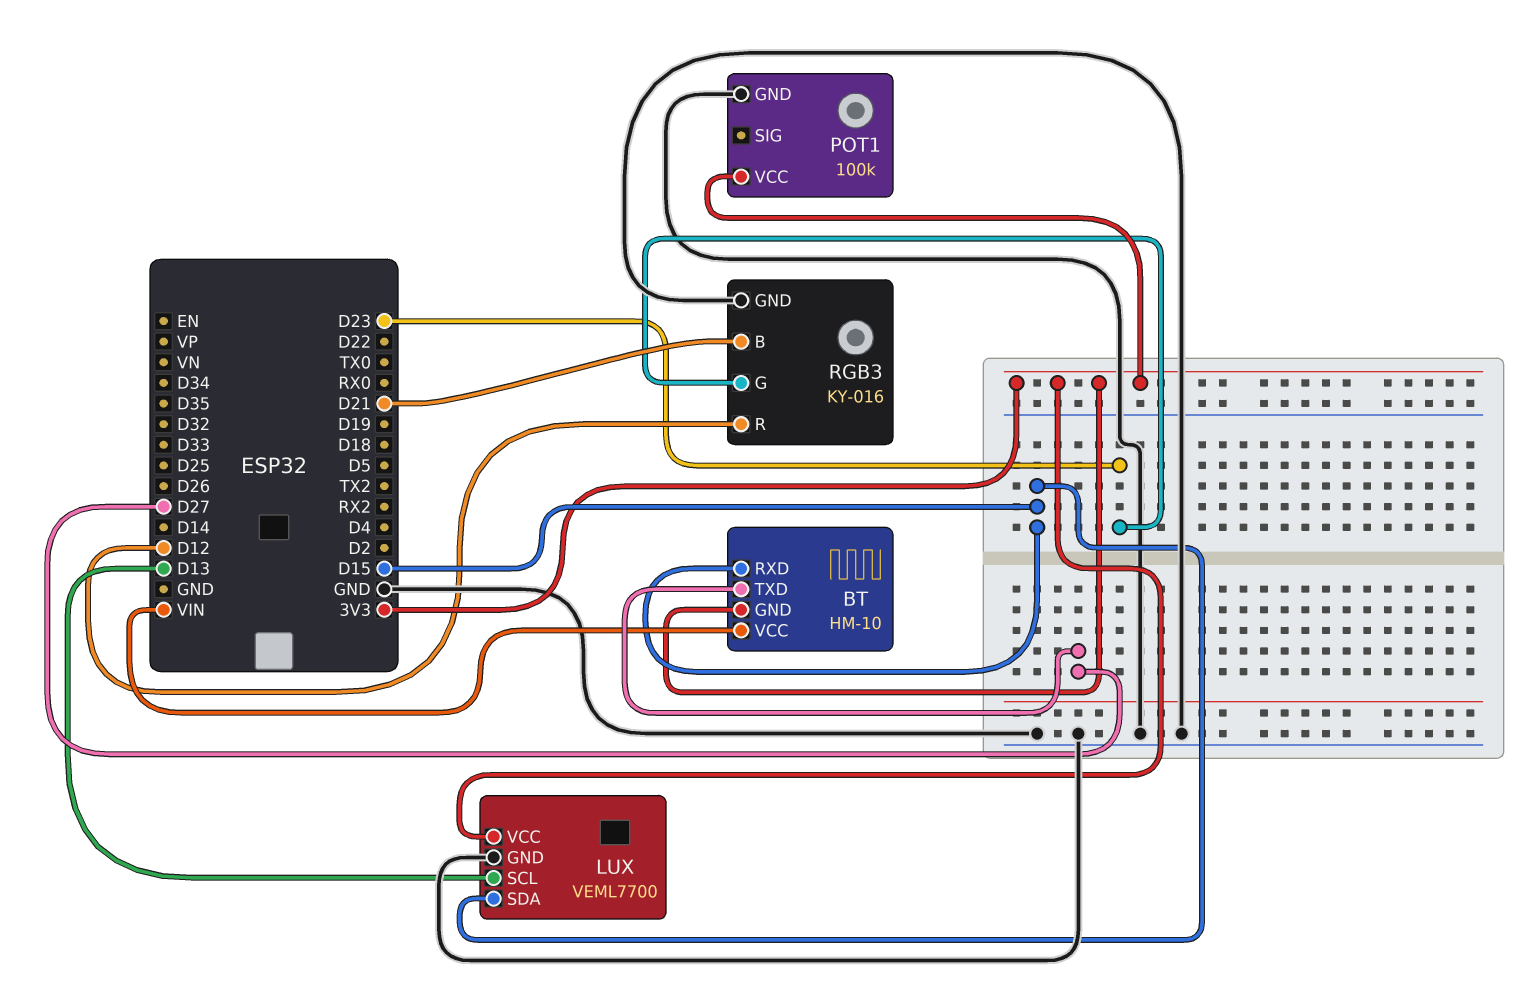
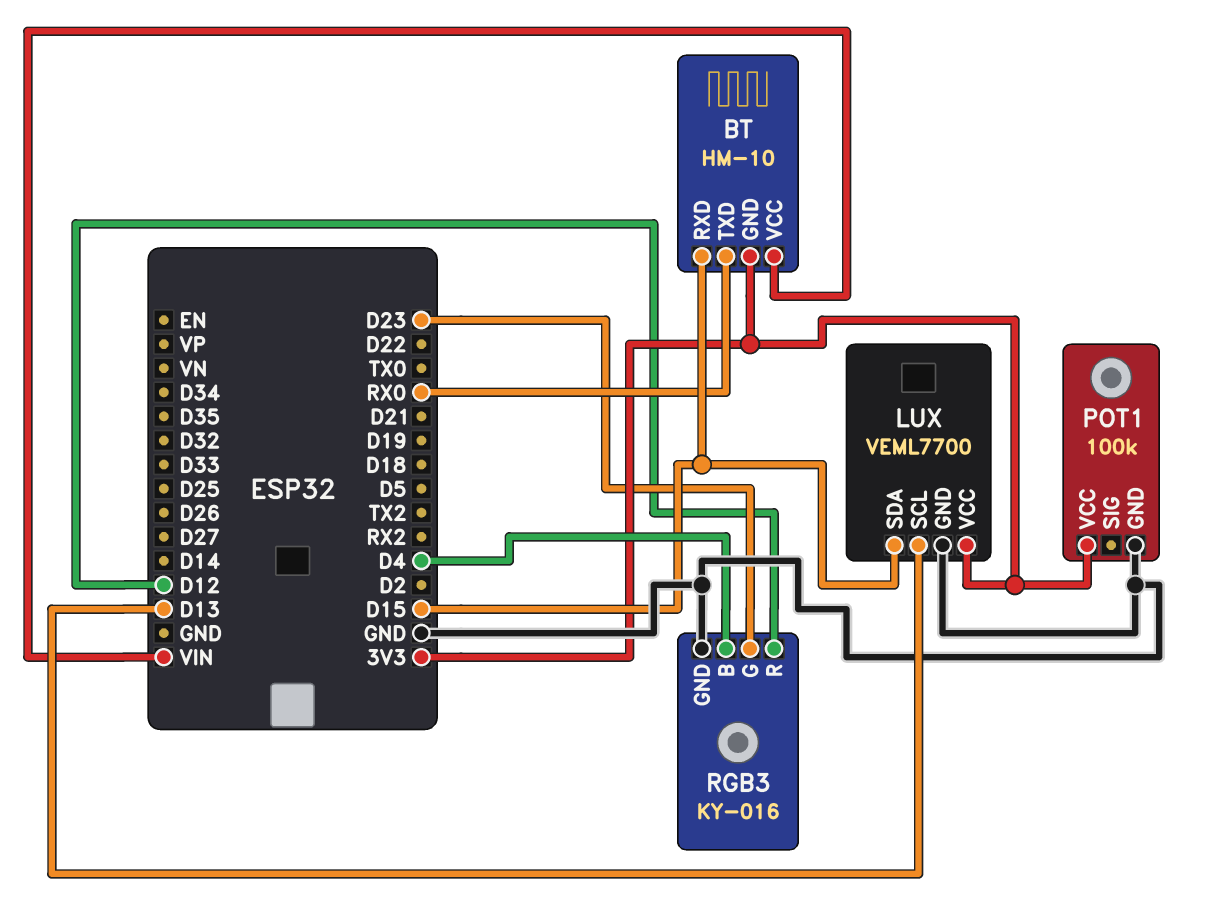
BT pin TXD: D27 -> RX0
RGB3 pin B: D21 -> D4

